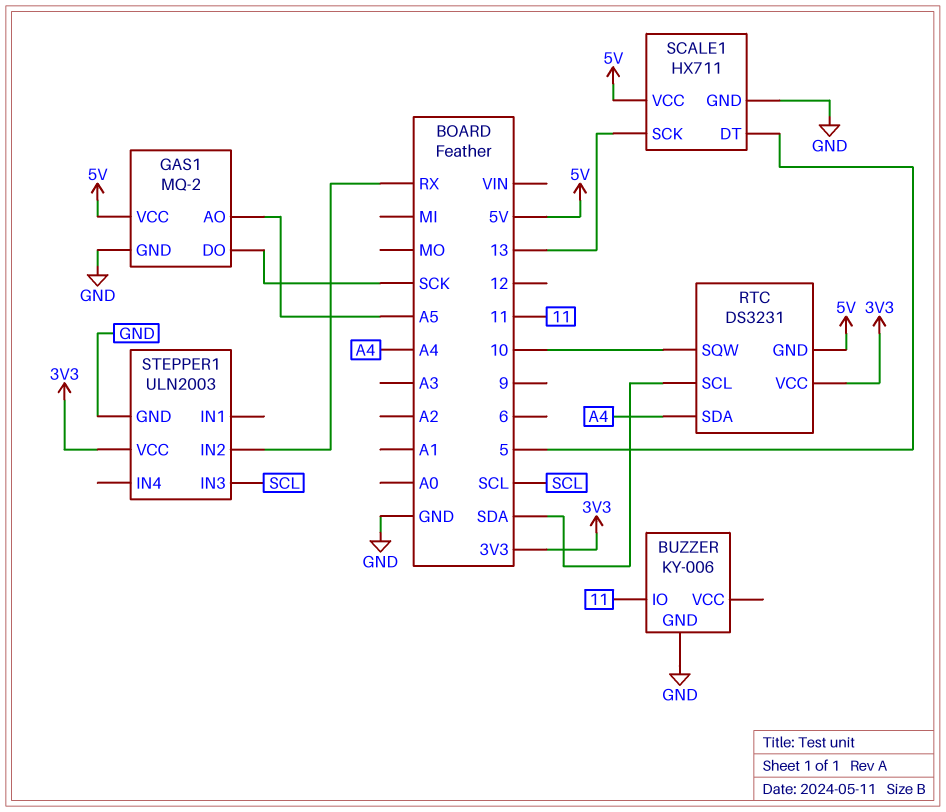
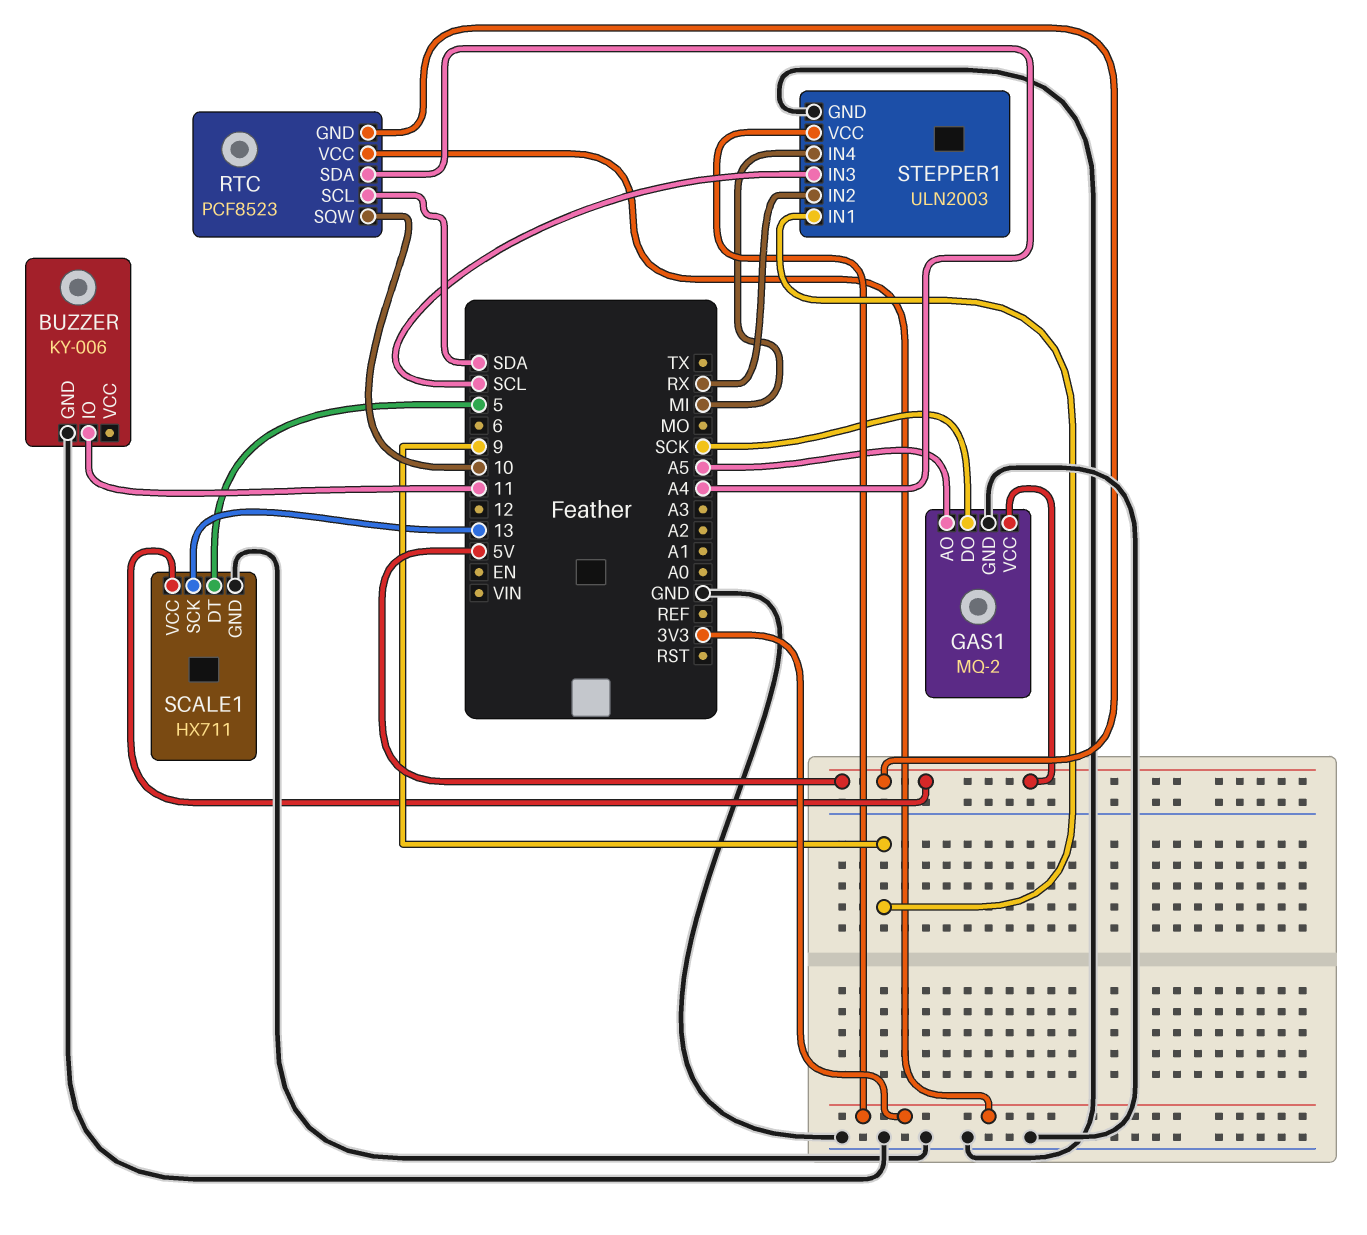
RTC: DS3231 -> PCF8523
STEPPER1 pin IN1: none -> 9
STEPPER1 pin IN4: none -> MI

